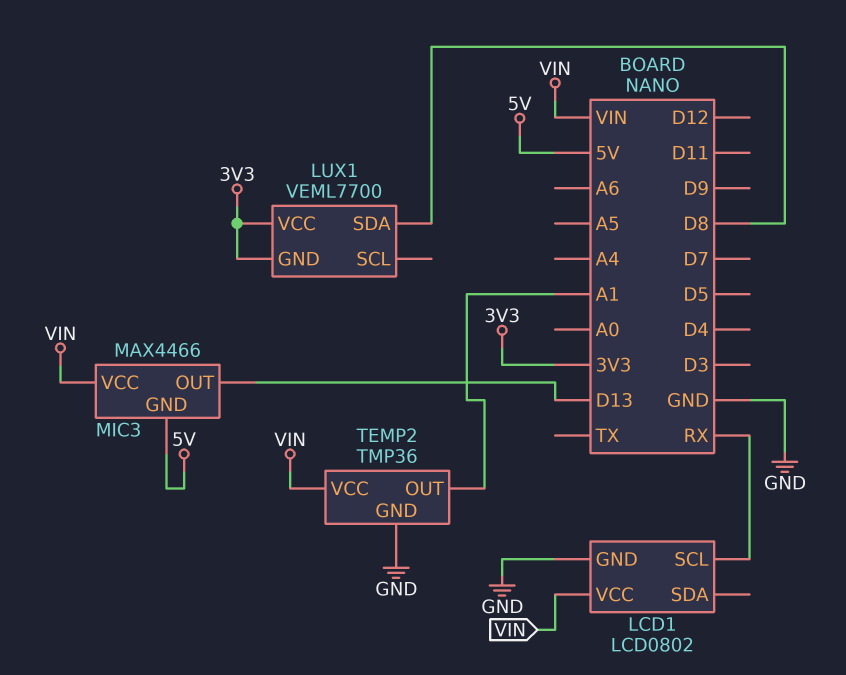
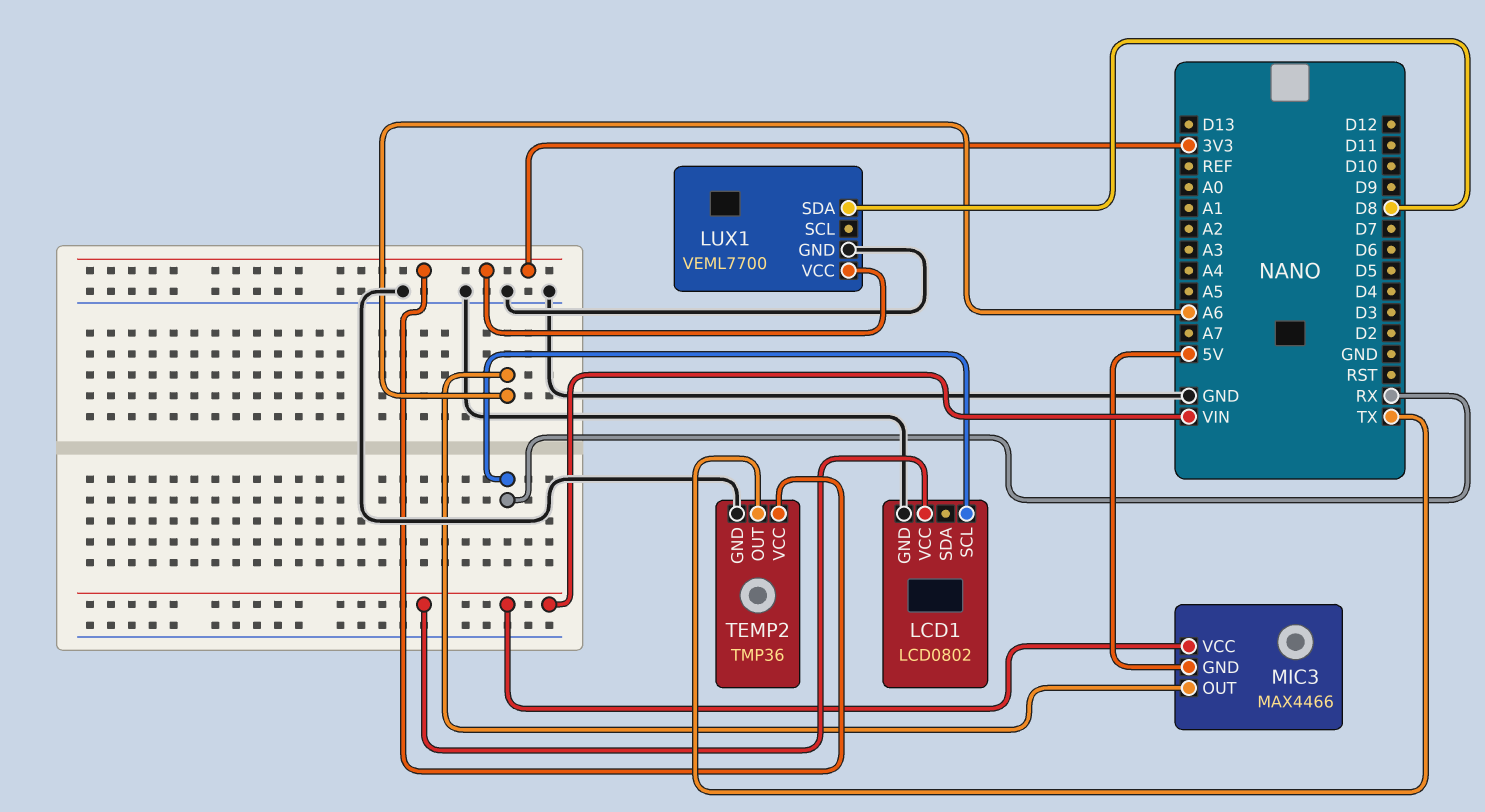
LUX1 pin GND: 3V3 -> GND
MIC3 pin OUT: D13 -> A6
TEMP2 pin OUT: A1 -> TX
TEMP2 pin VCC: VIN -> 3V3

